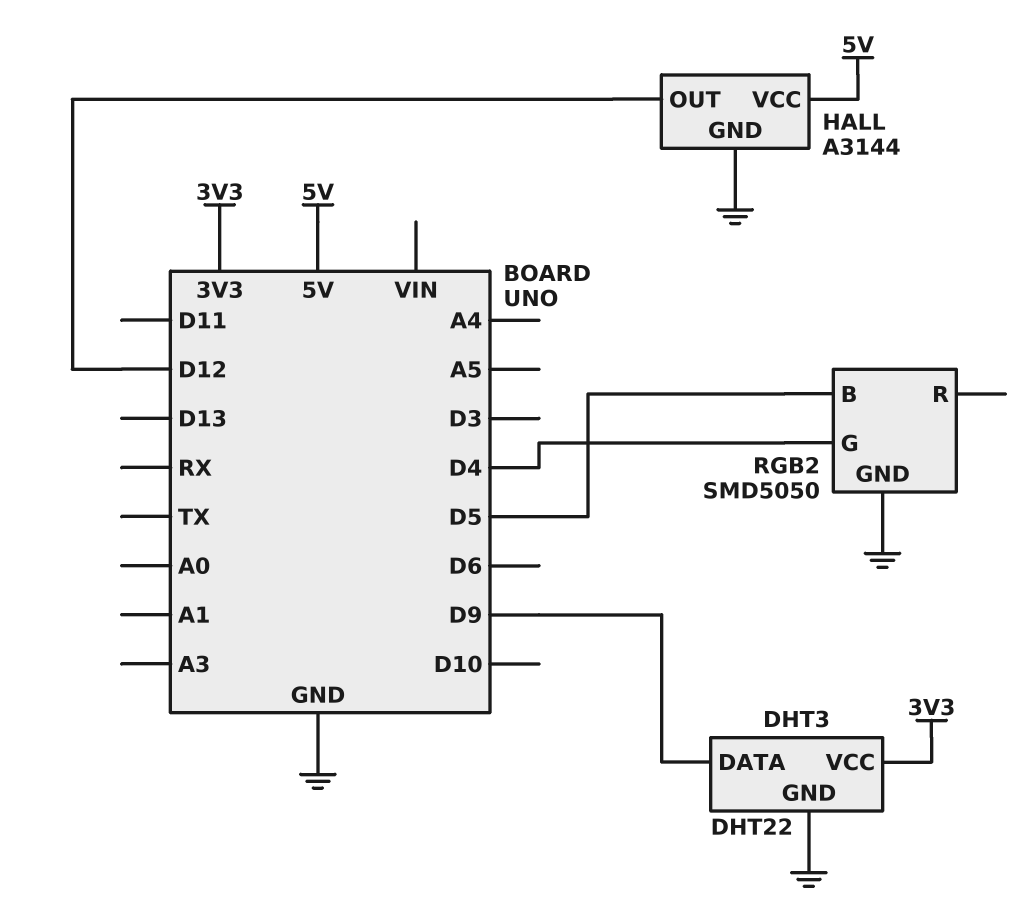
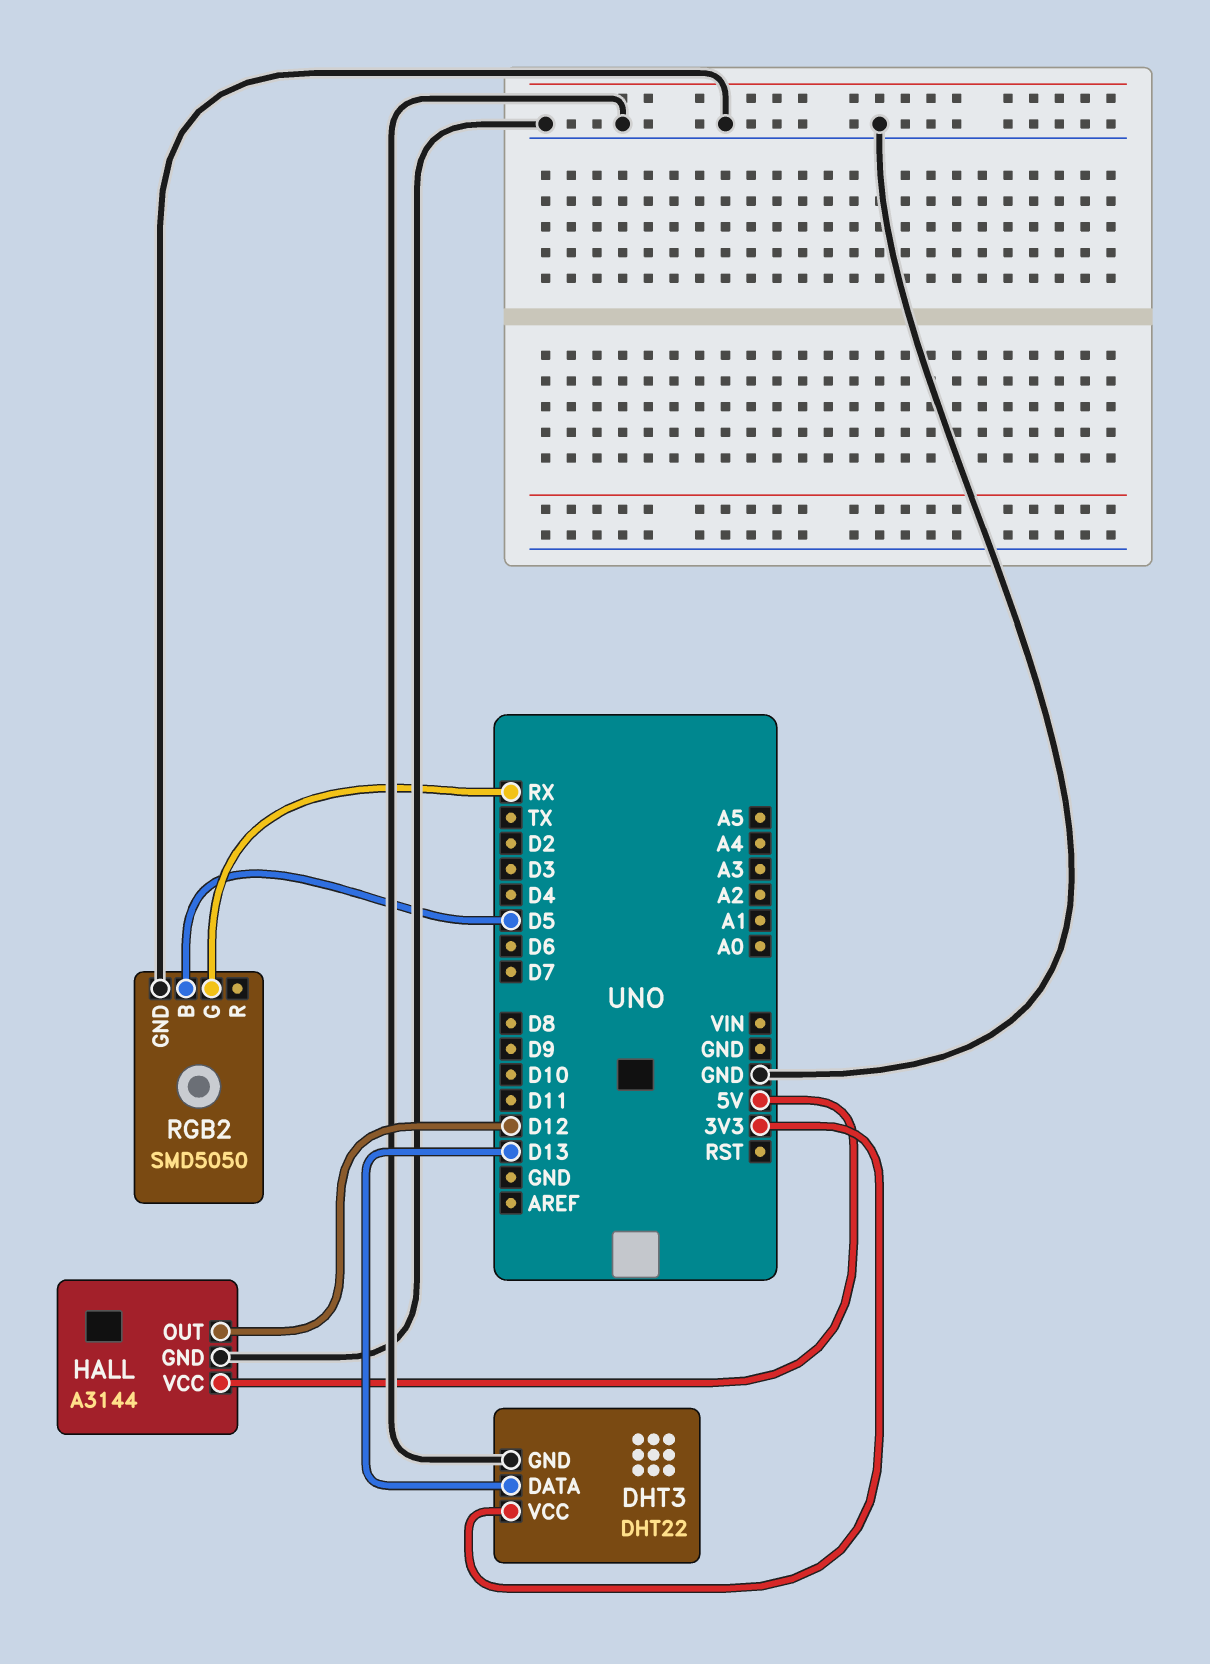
DHT3 pin DATA: D9 -> D13
RGB2 pin G: D4 -> RX

